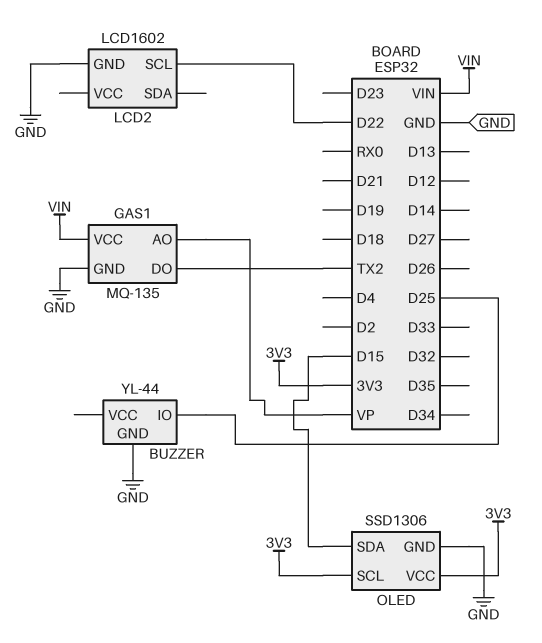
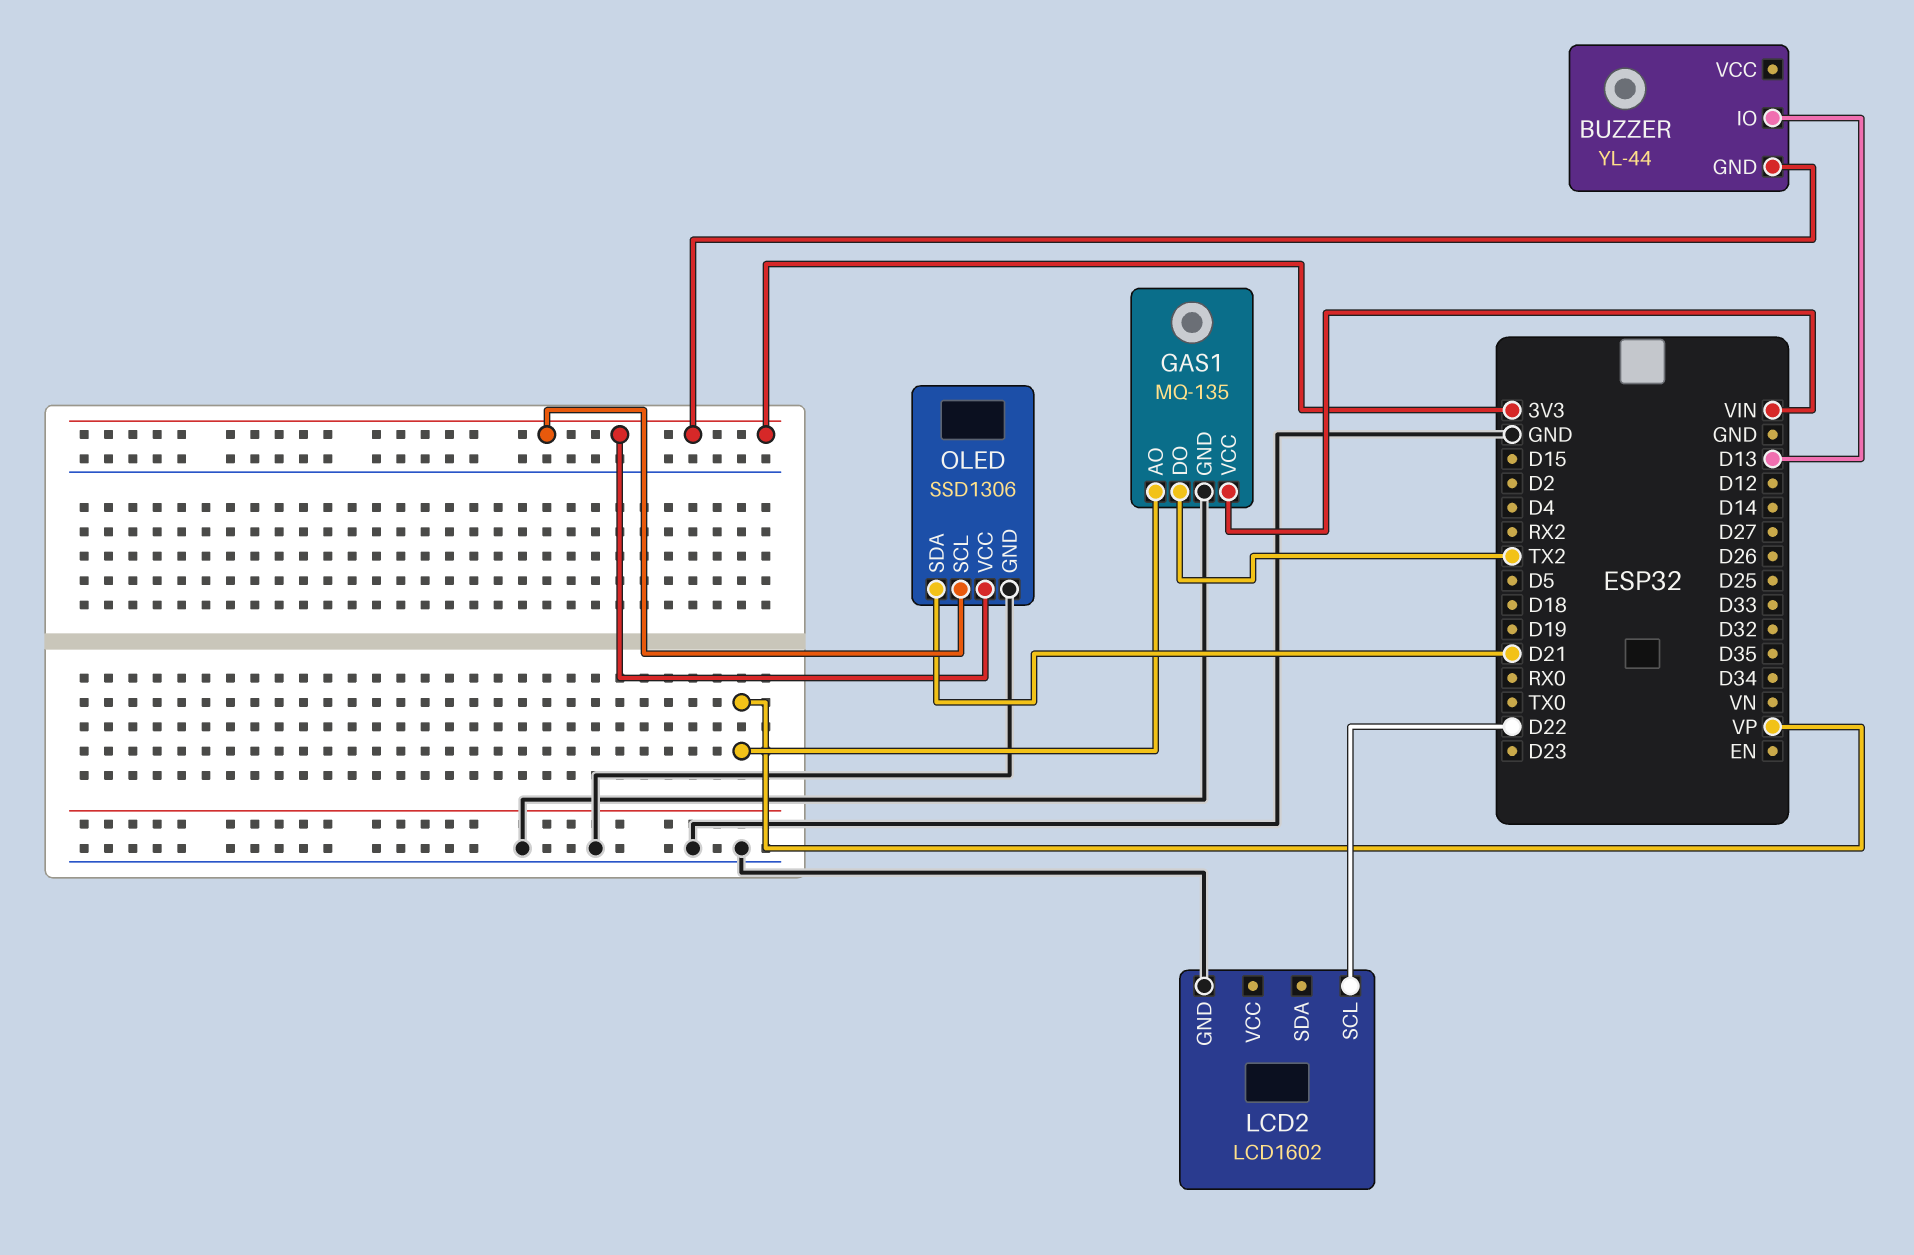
BUZZER pin GND: GND -> 3V3
BUZZER pin IO: D25 -> D13
OLED pin SDA: D15 -> D21

